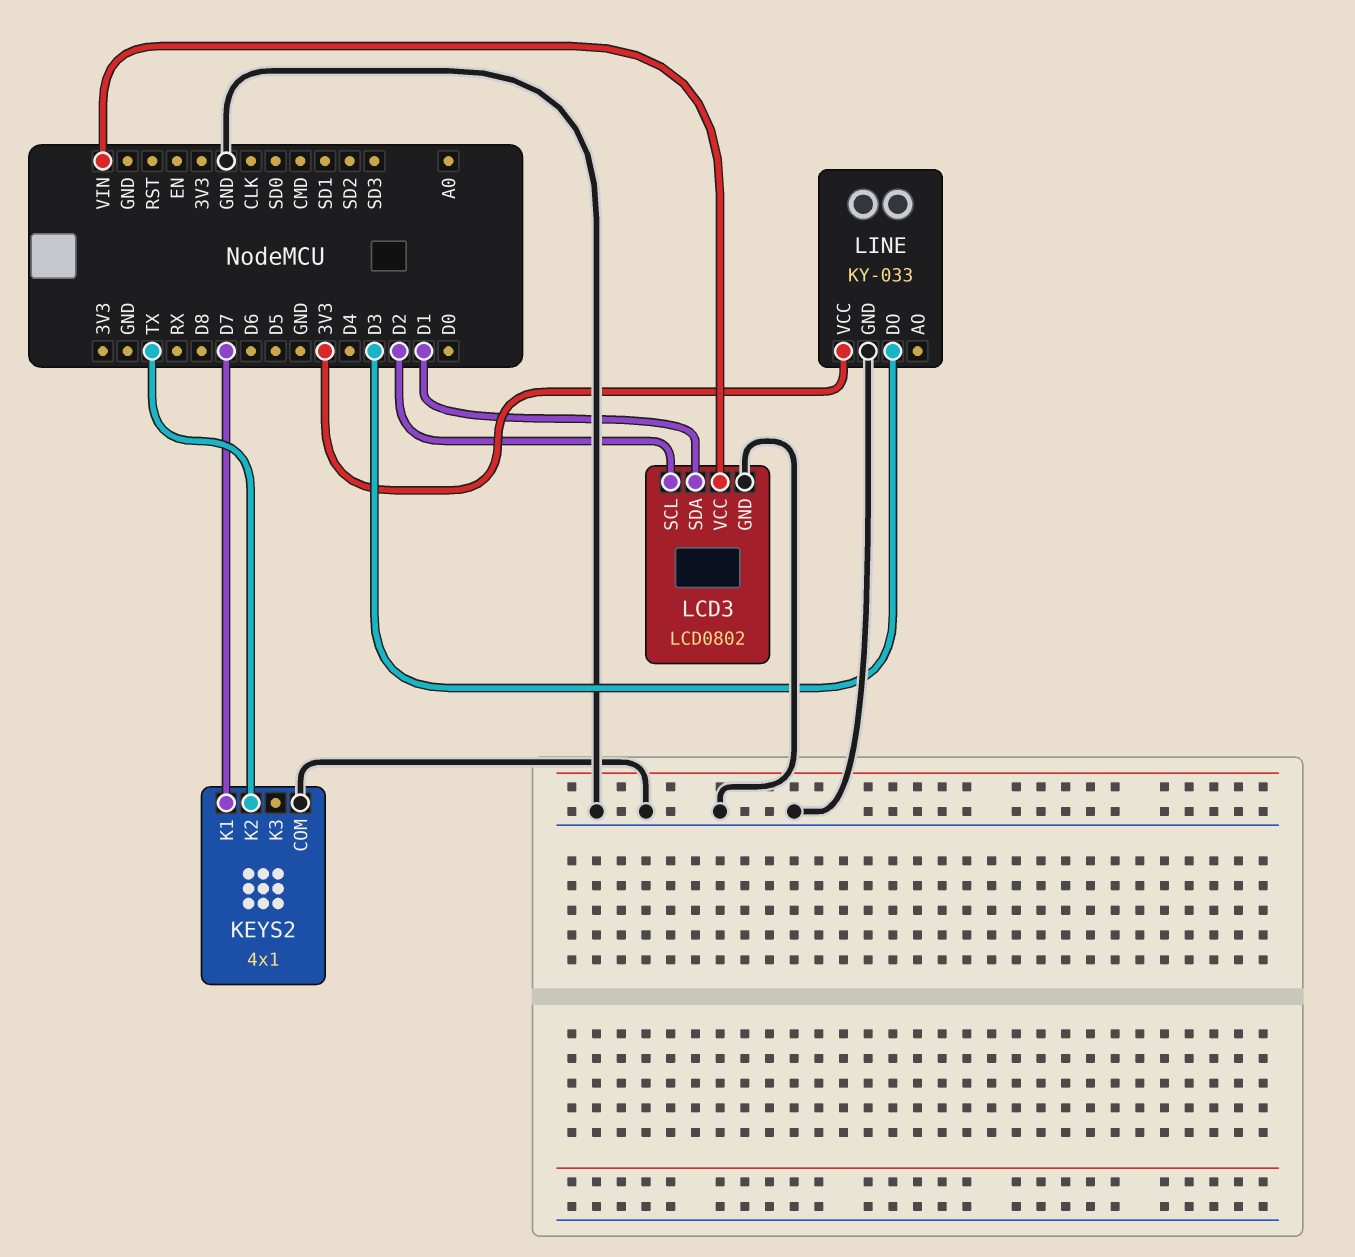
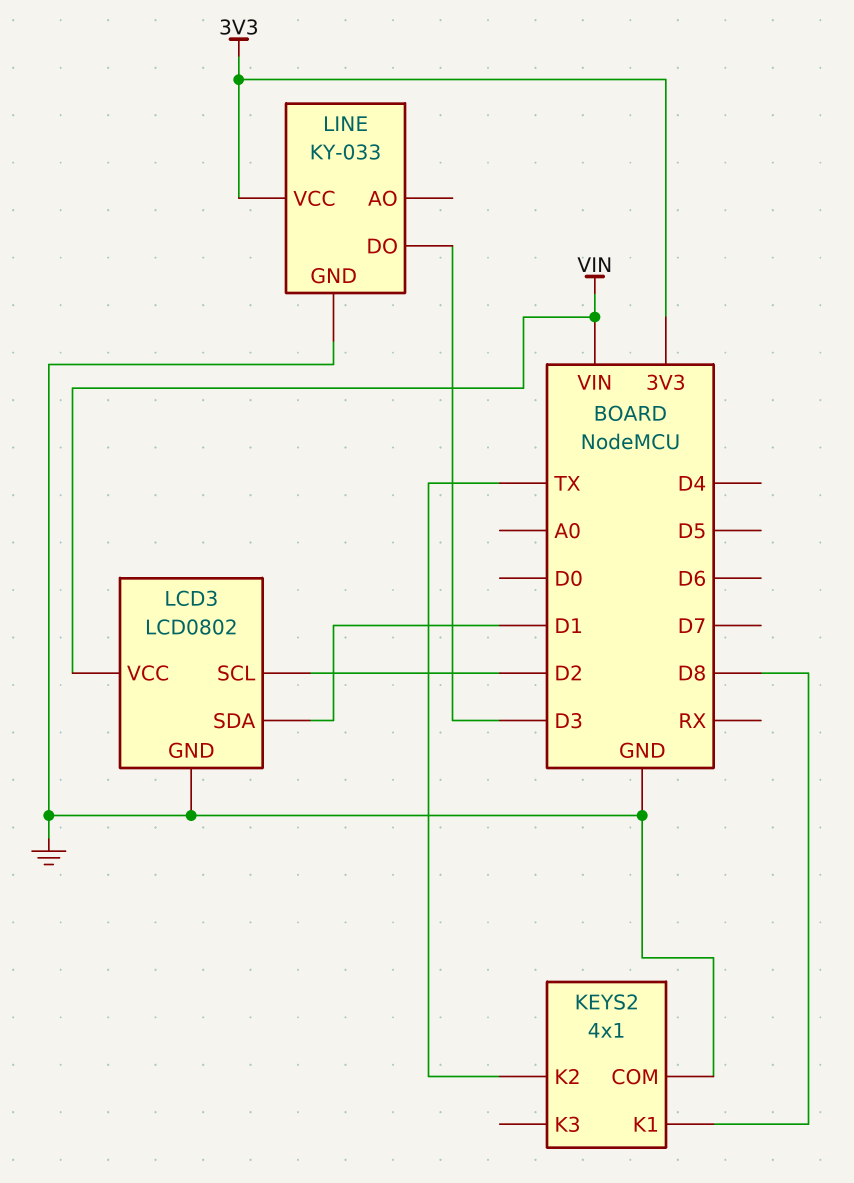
KEYS2 pin K1: D7 -> D8

